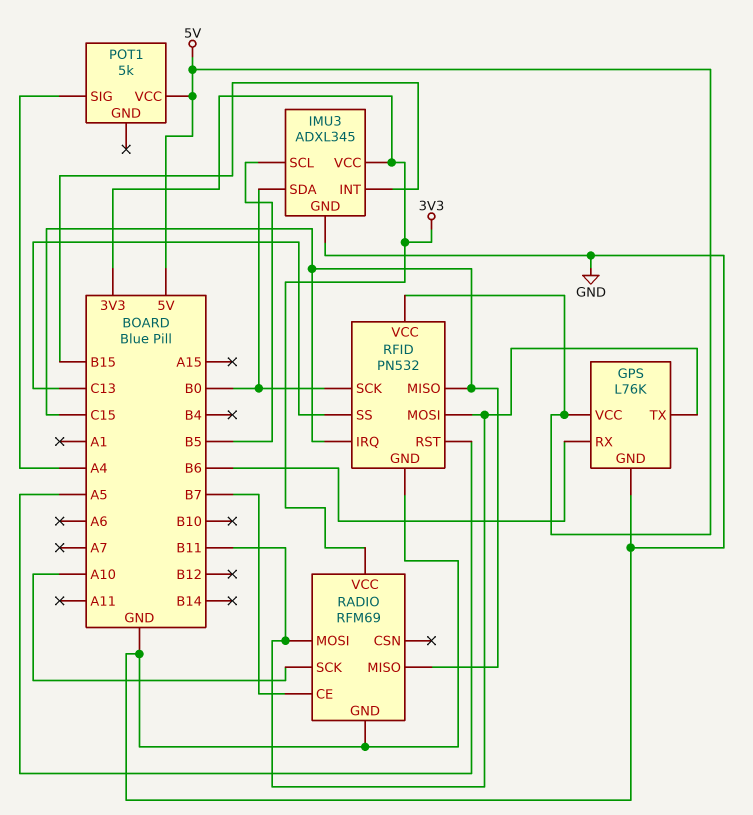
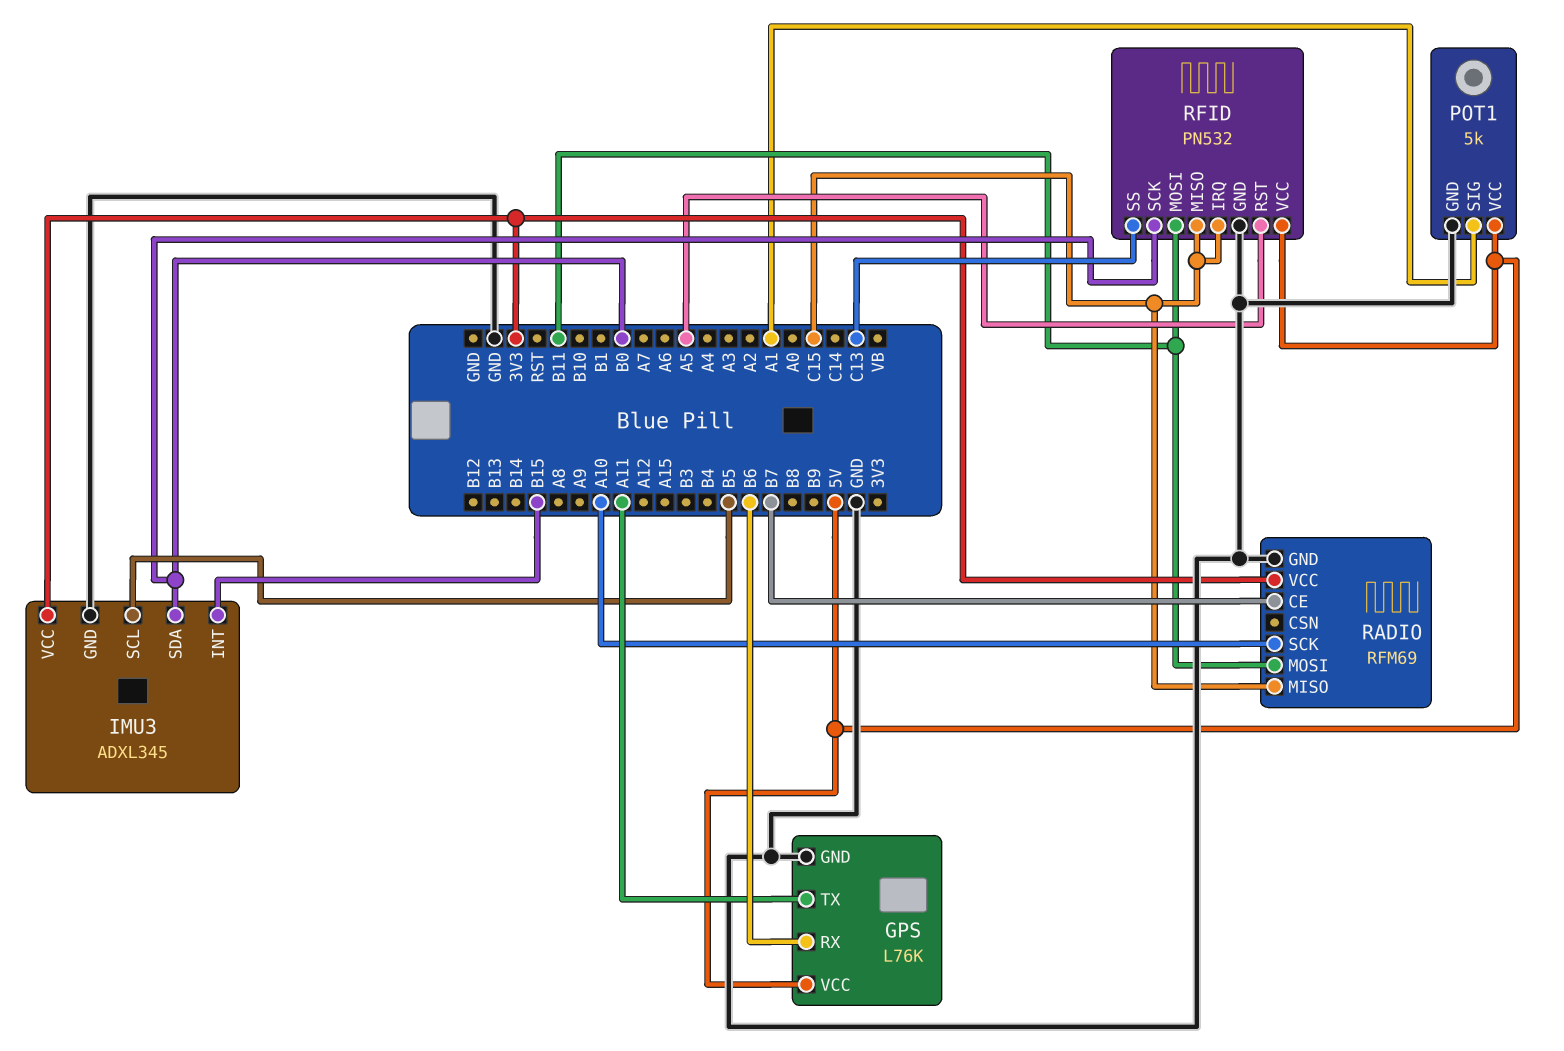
GPS pin TX: B11 -> A11
POT1 pin GND: none -> GND
POT1 pin SIG: A4 -> A1

